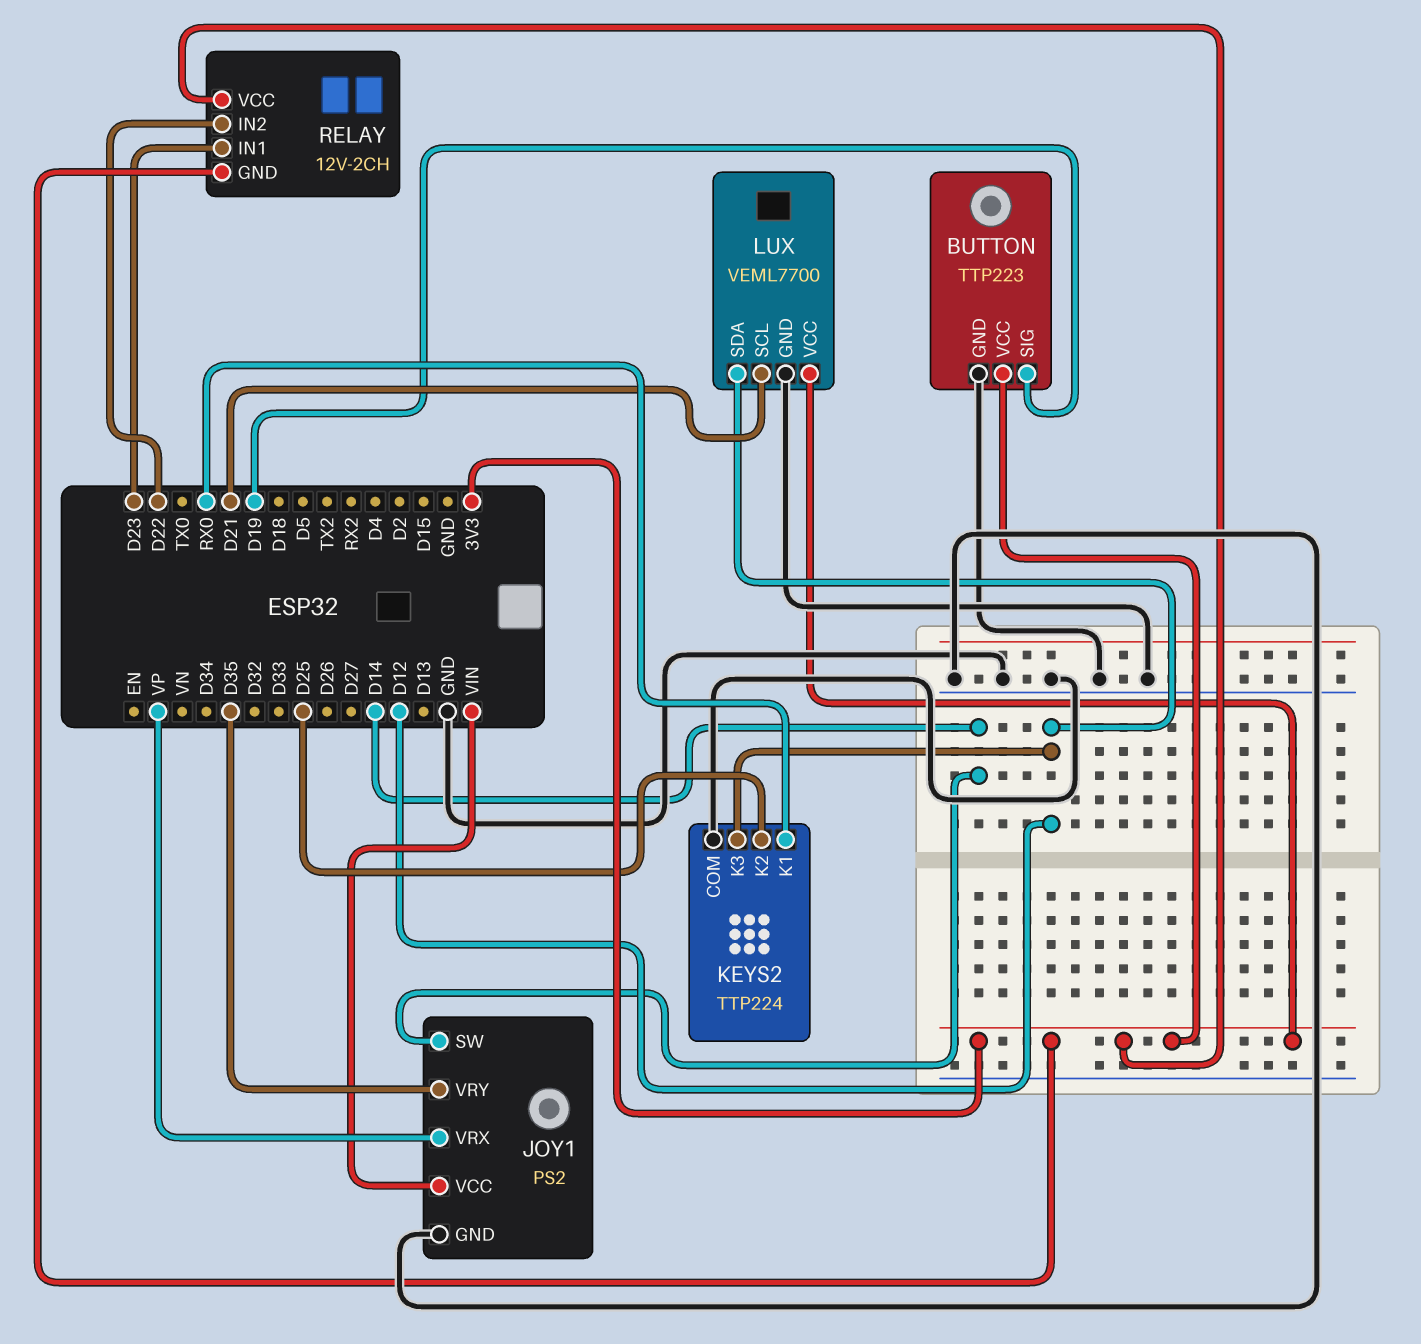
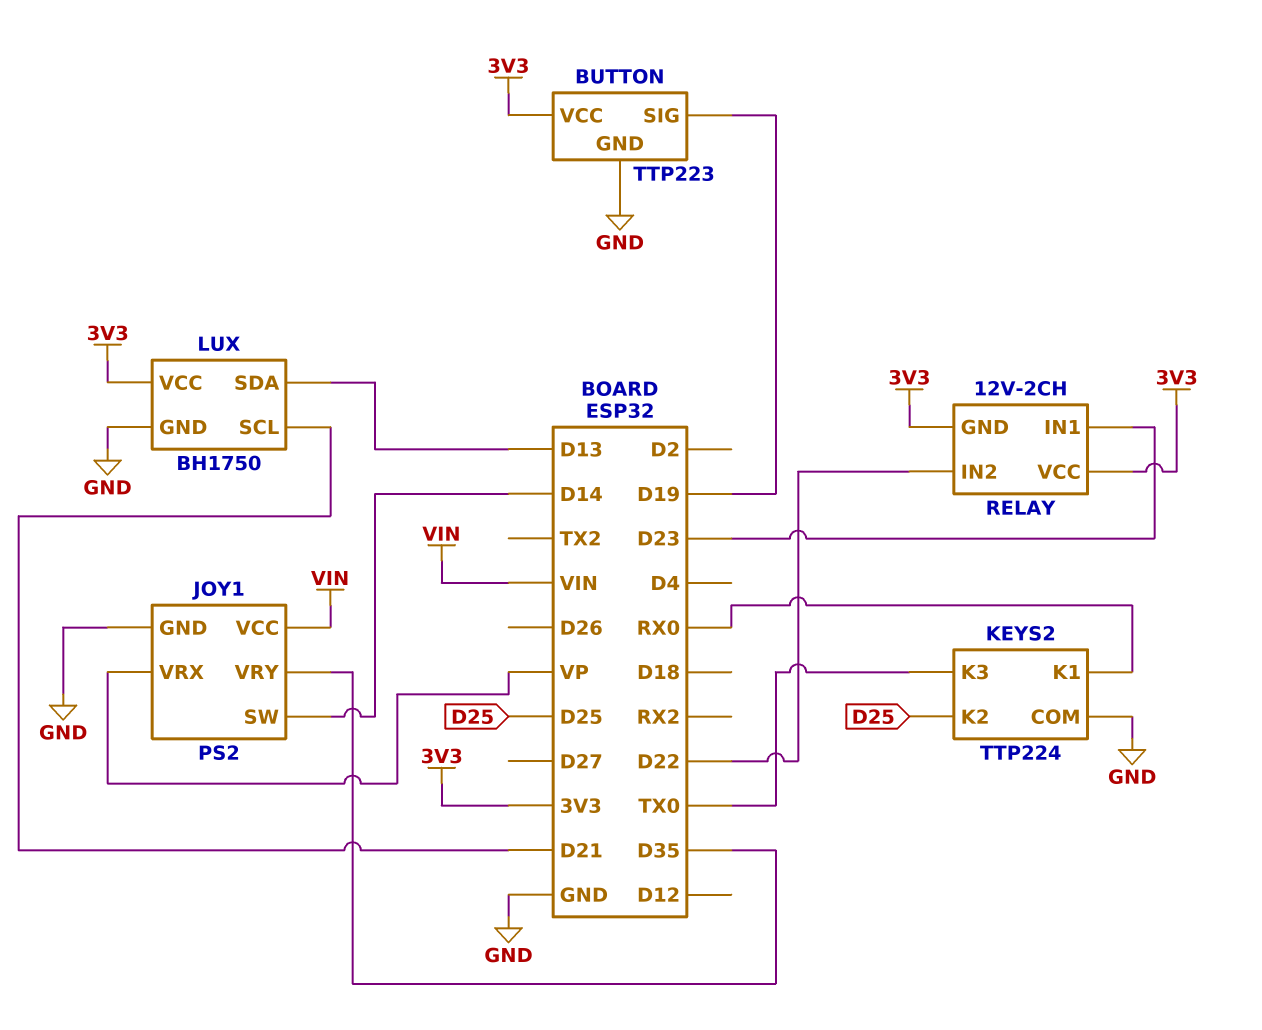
KEYS2 pin K3: D12 -> TX0
LUX: VEML7700 -> BH1750
LUX pin SDA: D12 -> D13

